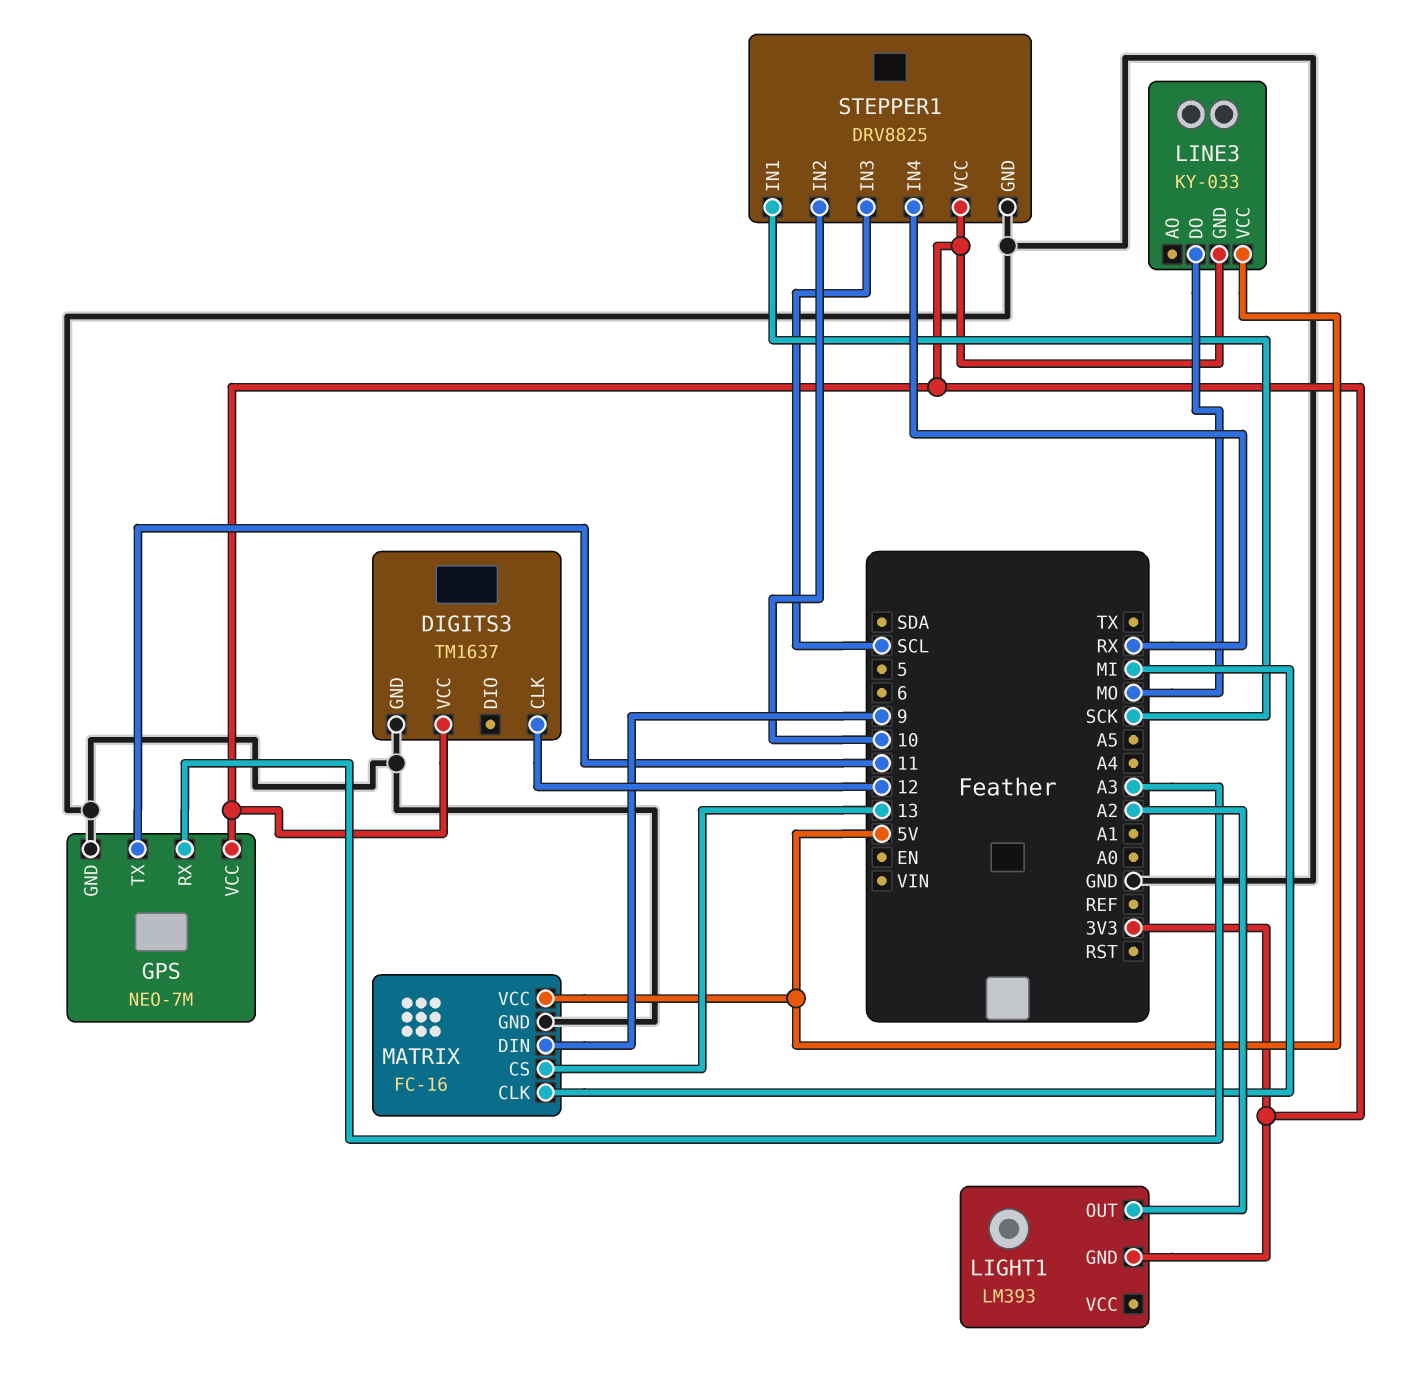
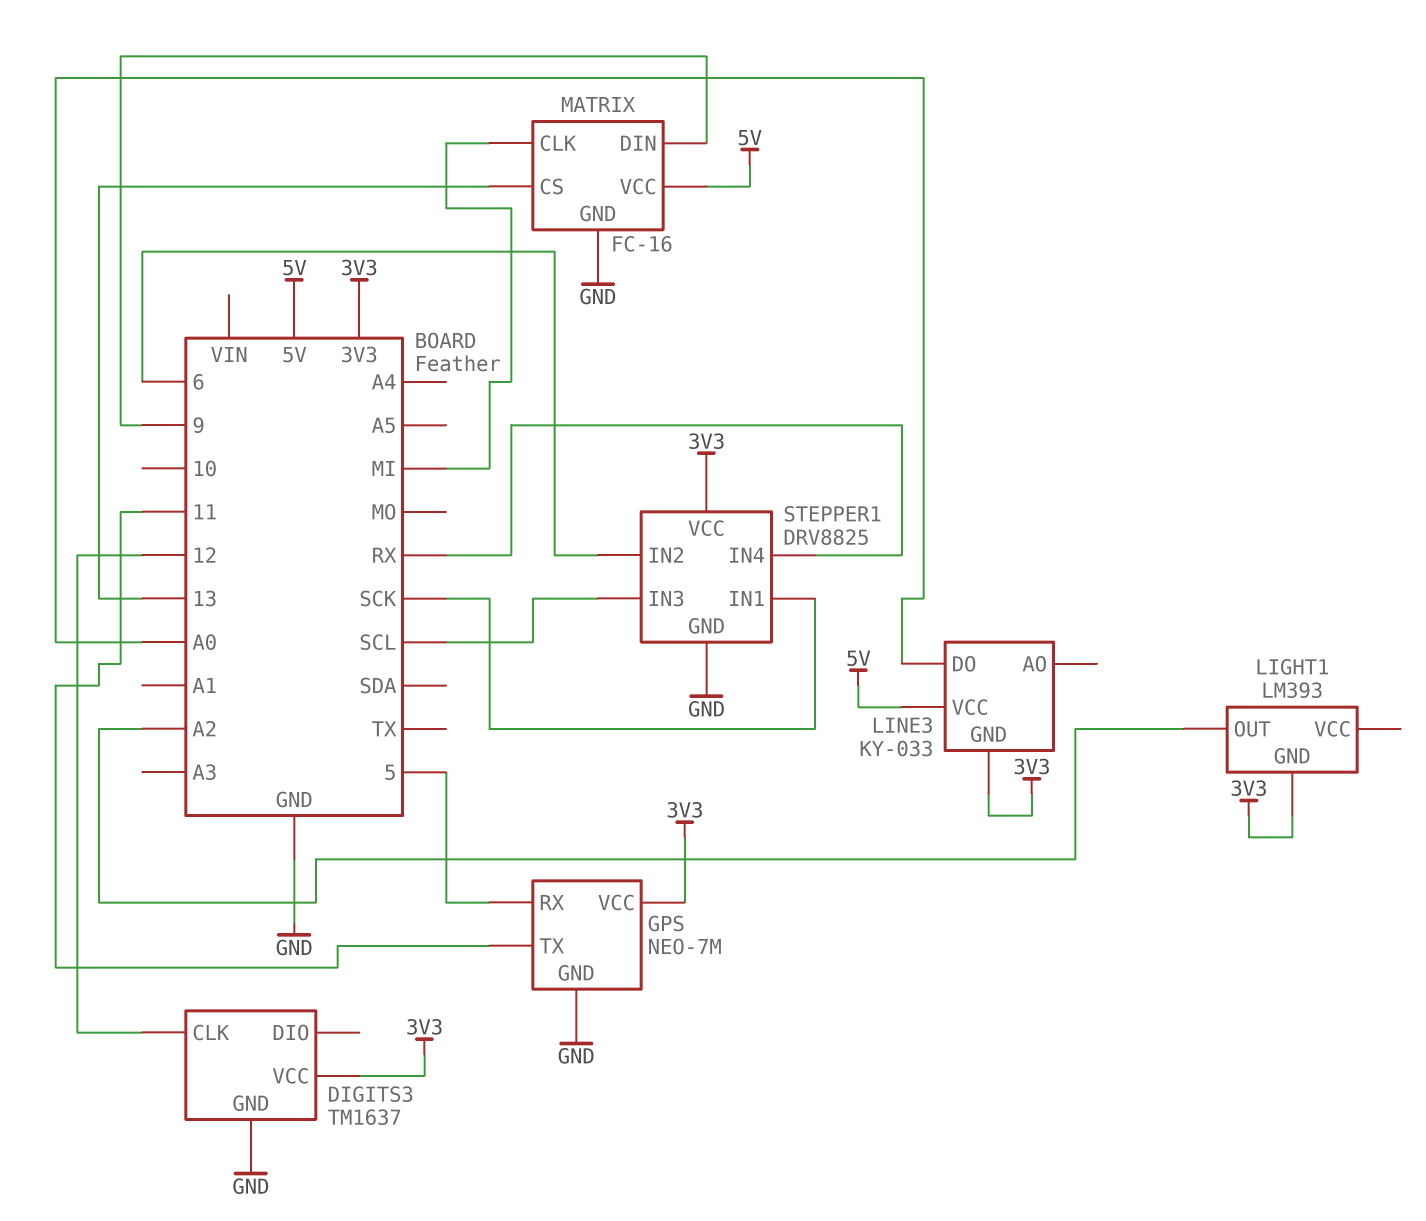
GPS pin RX: A3 -> 5
LINE3 pin DO: MO -> A0
STEPPER1 pin IN2: 10 -> 6

